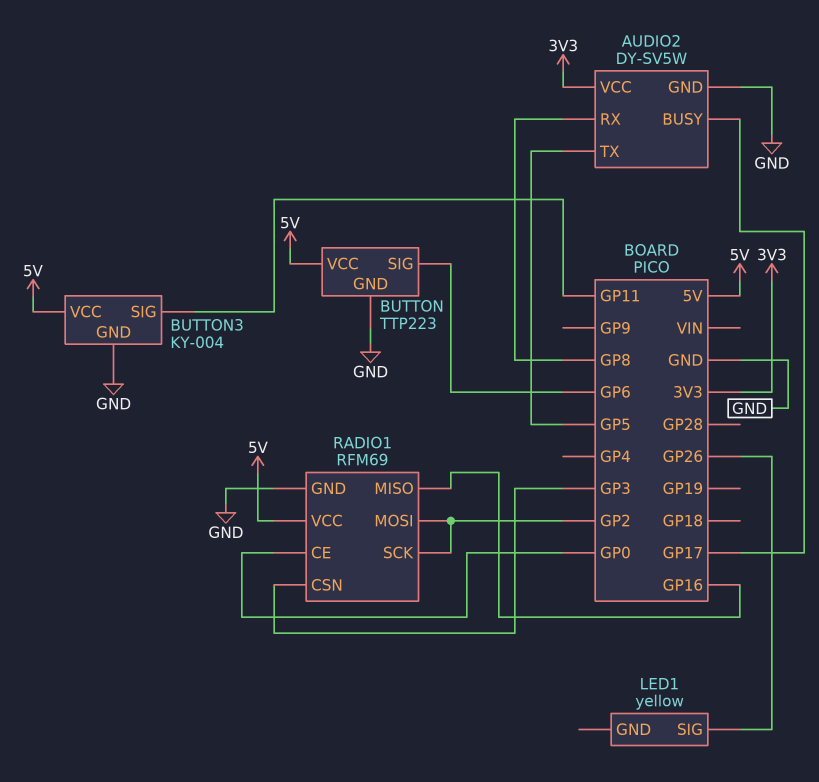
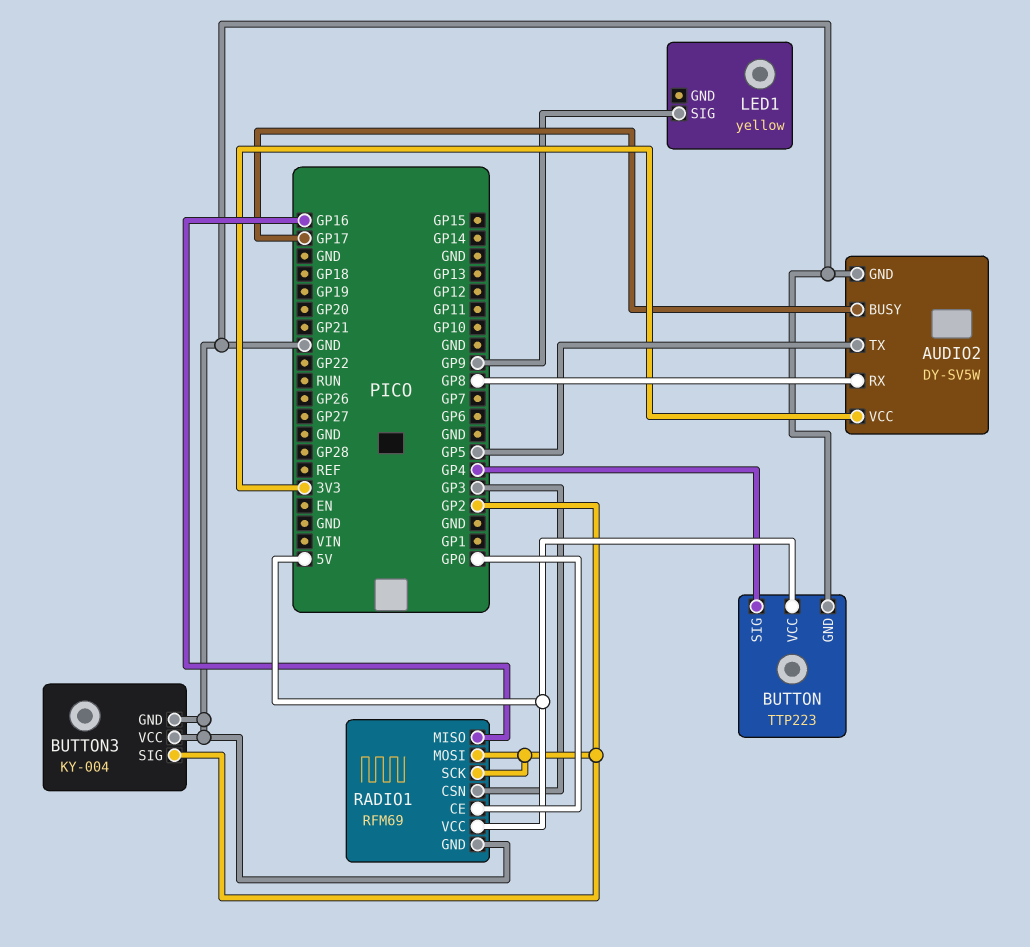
BUTTON pin SIG: GP6 -> GP4
BUTTON3 pin SIG: GP11 -> GP2
BUTTON3 pin VCC: 5V -> GND
LED1 pin SIG: GP26 -> GP9

